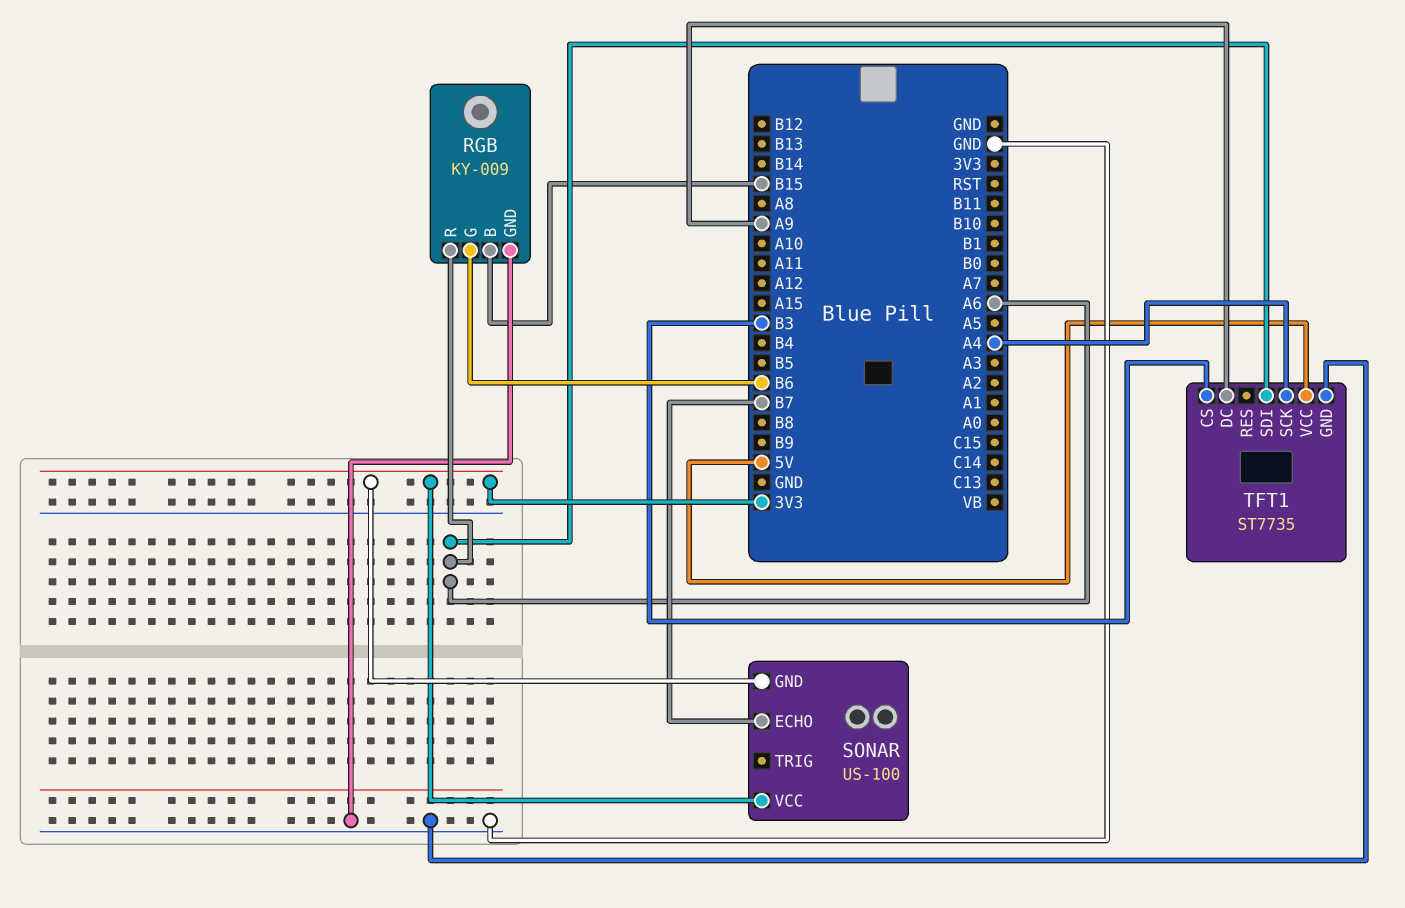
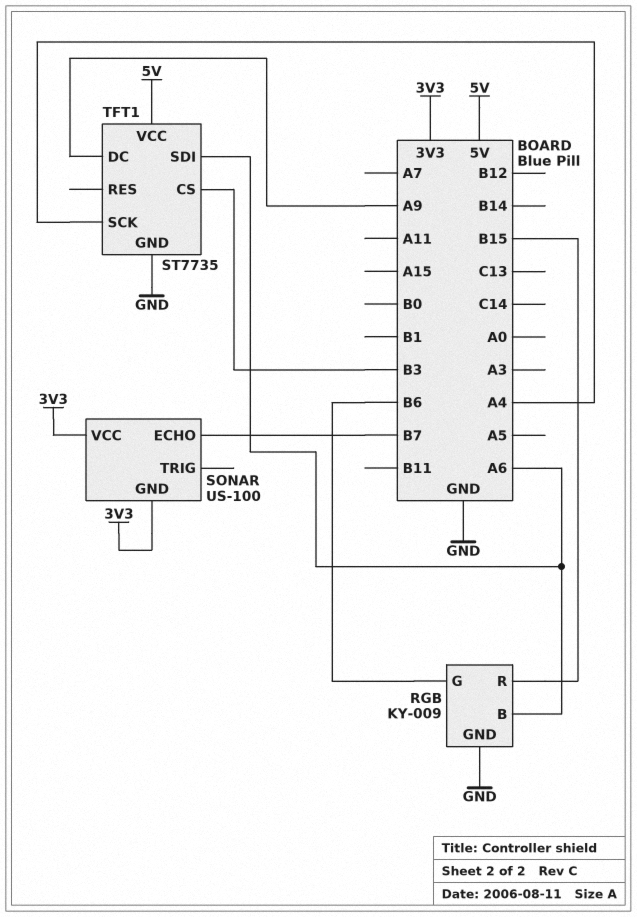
RGB pin B: B15 -> A6
RGB pin R: A6 -> B15

